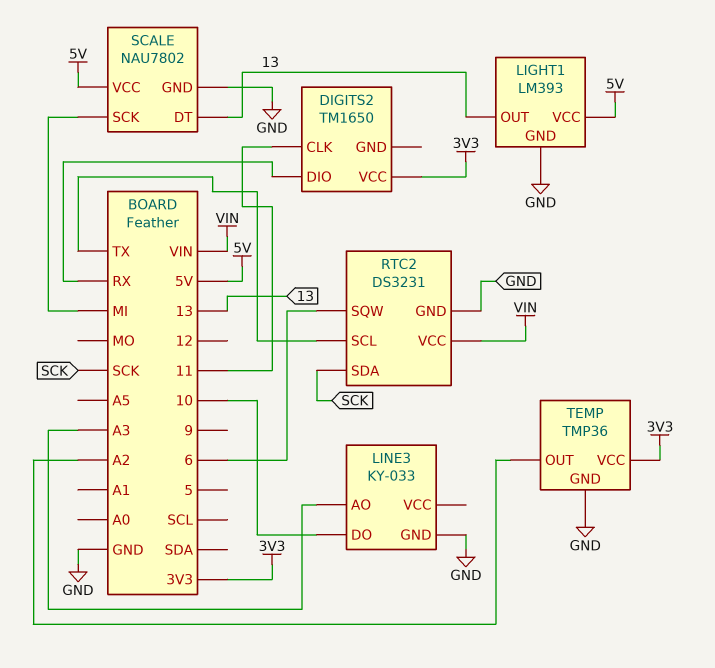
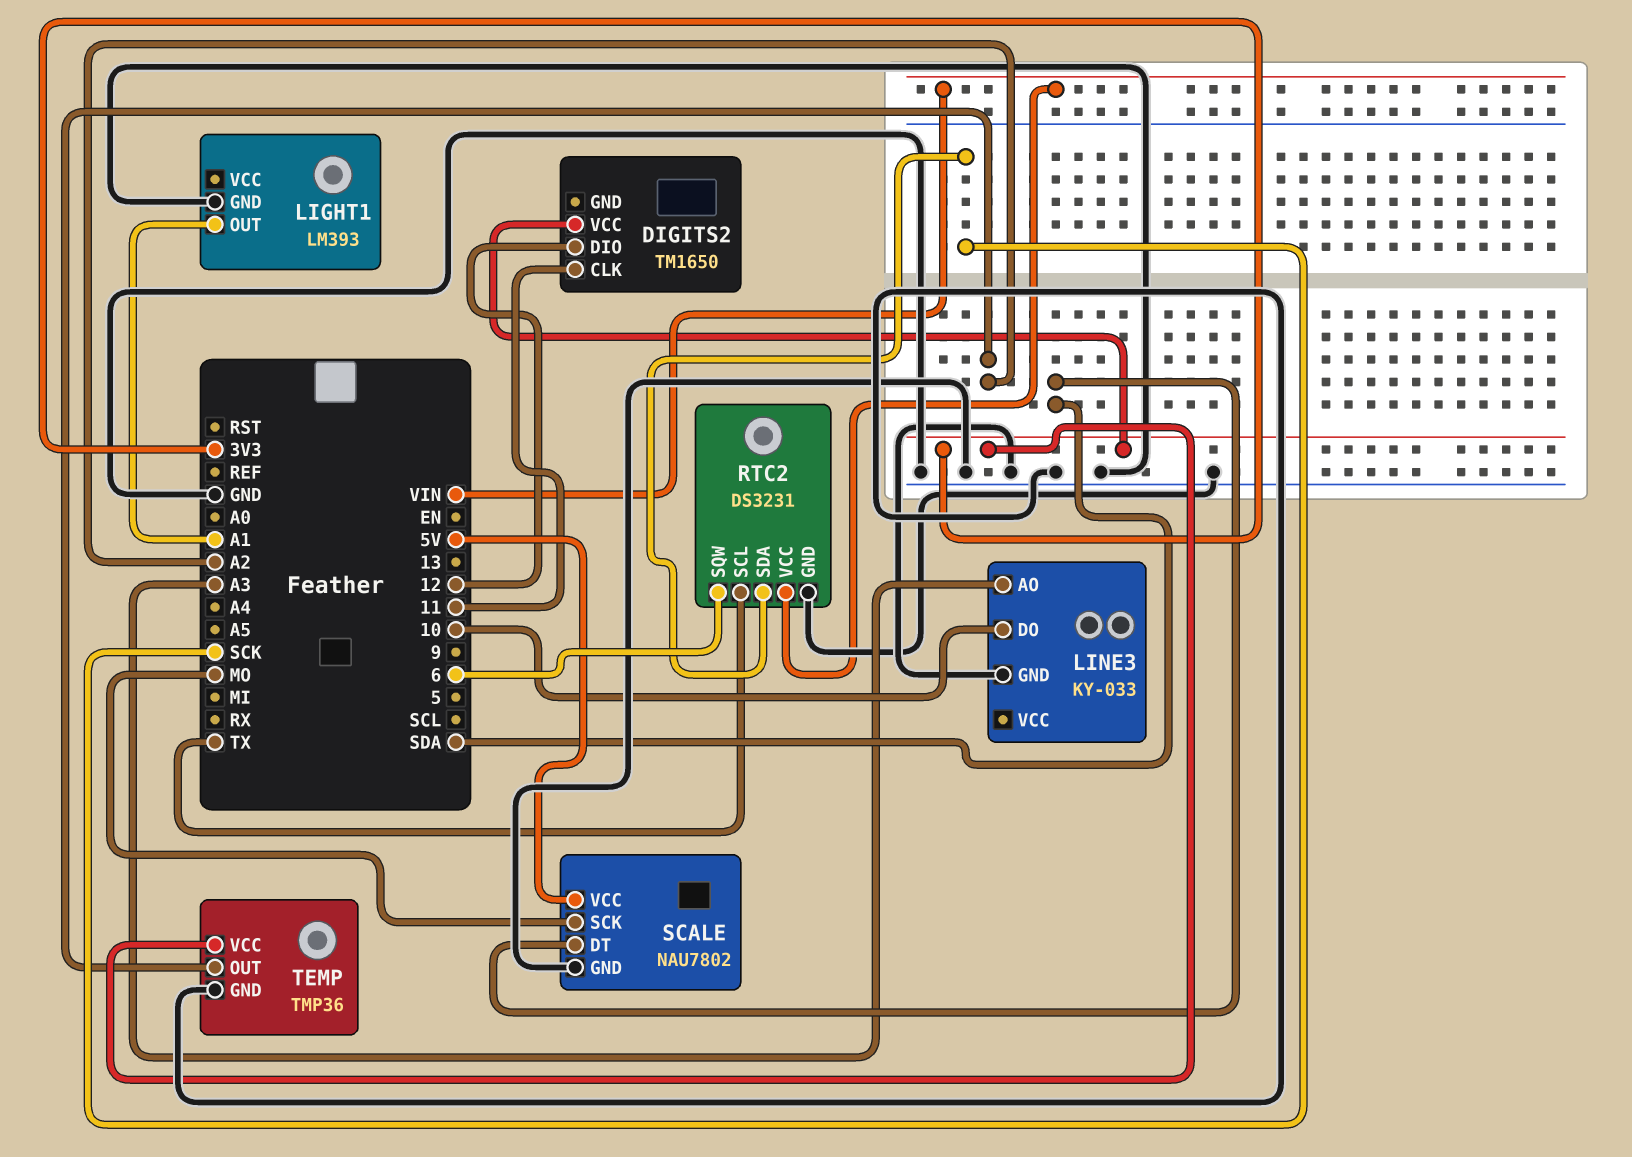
DIGITS2 pin DIO: RX -> 12
LIGHT1 pin OUT: 13 -> A1
LIGHT1 pin VCC: 5V -> none
SCALE pin DT: 13 -> SDA
SCALE pin SCK: MI -> MO

